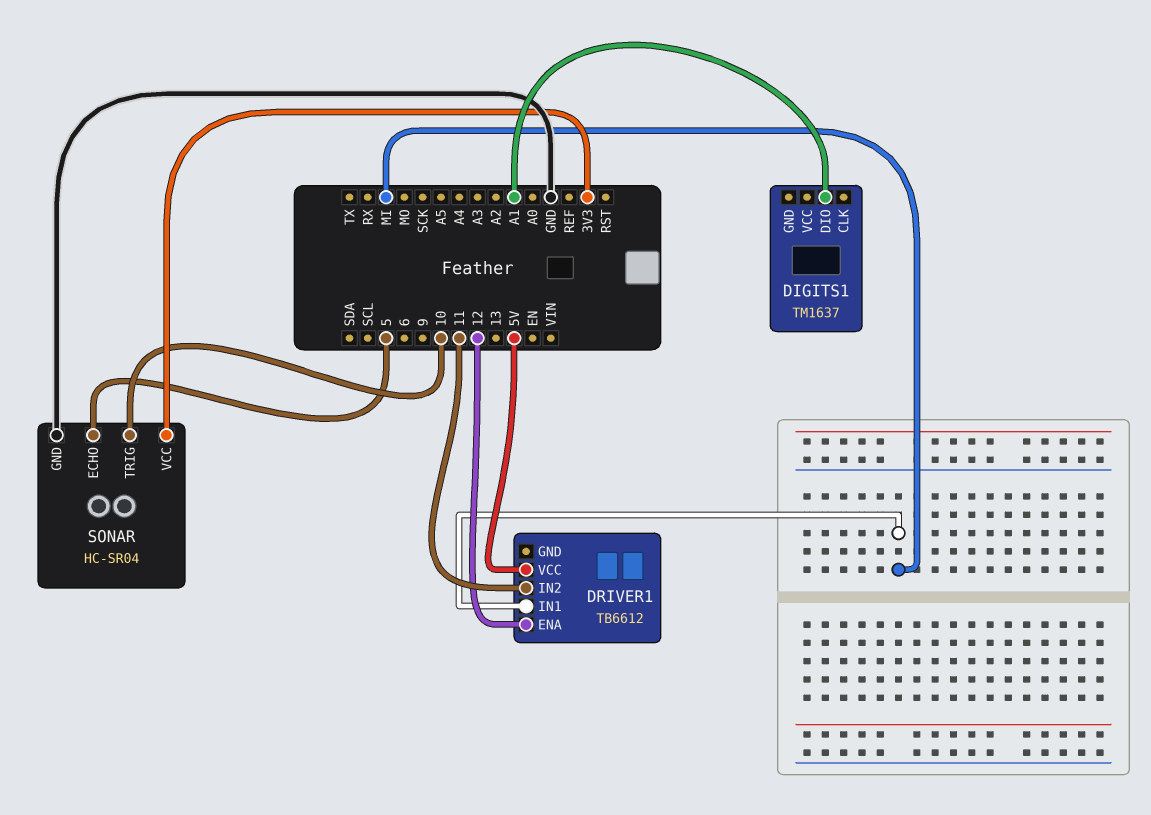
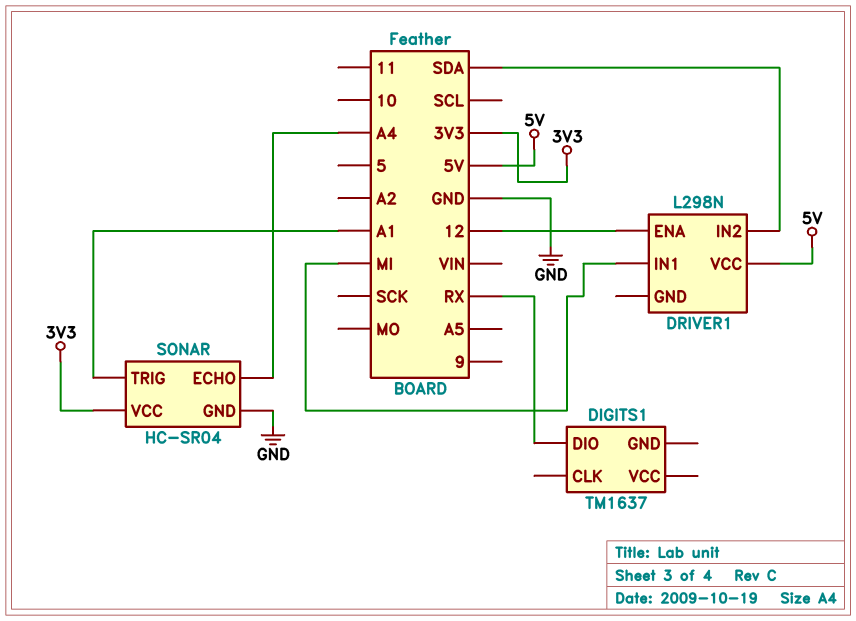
DIGITS1 pin DIO: A1 -> RX
DRIVER1: TB6612 -> L298N
DRIVER1 pin IN2: 11 -> SDA
SONAR pin ECHO: 5 -> A4
SONAR pin TRIG: 10 -> A1

